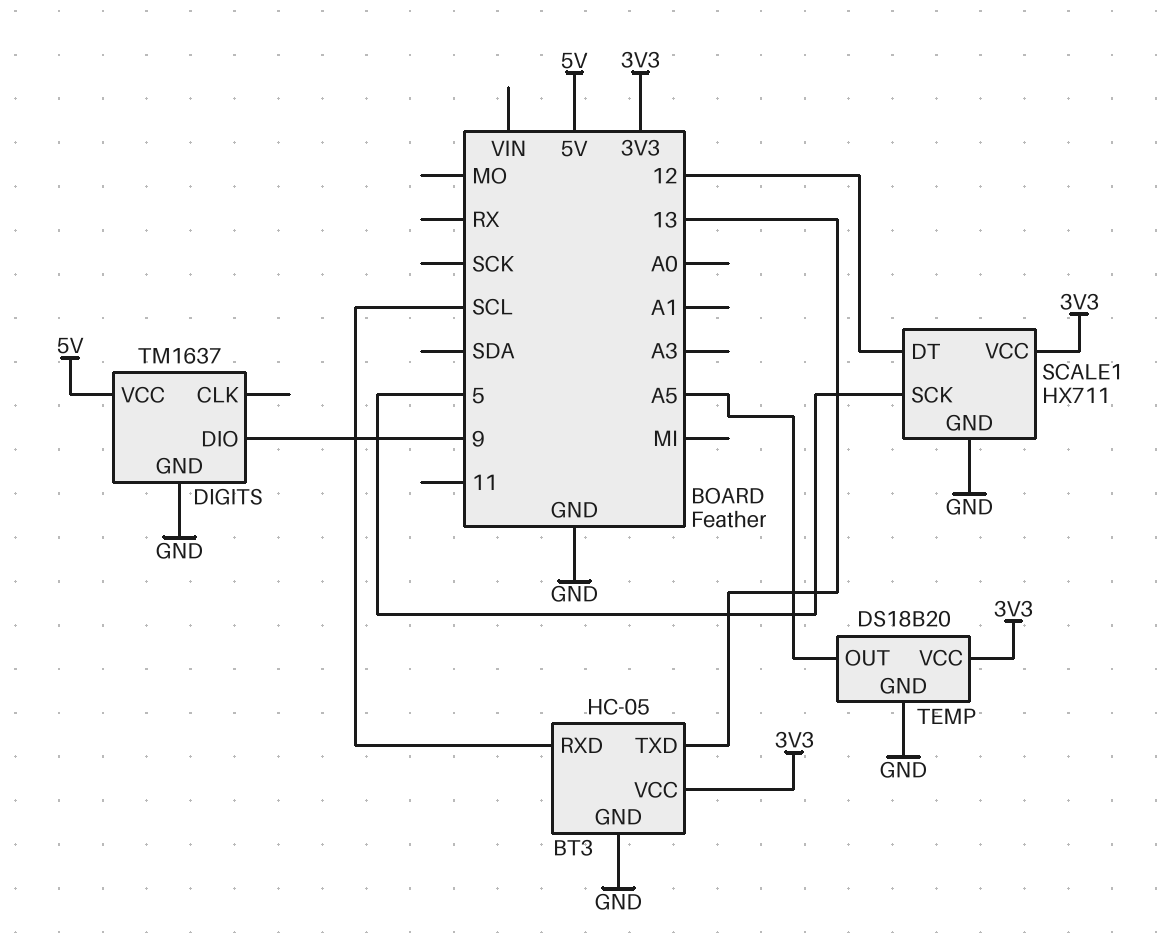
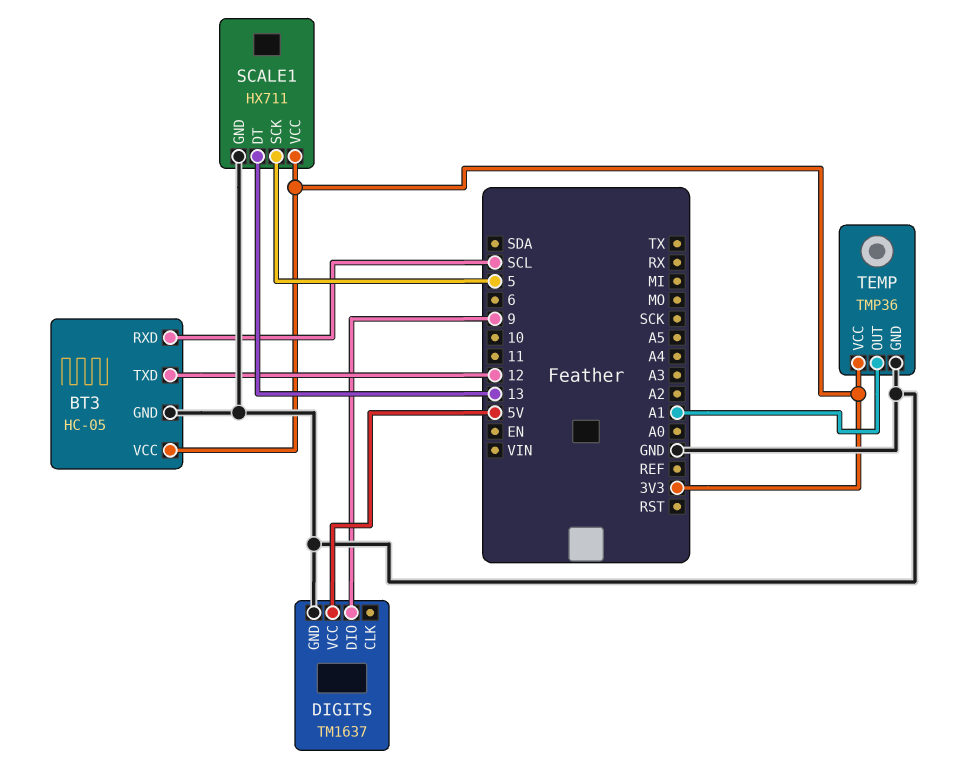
BT3 pin TXD: 13 -> 12
SCALE1 pin DT: 12 -> 13
TEMP: DS18B20 -> TMP36
TEMP pin OUT: A5 -> A1

